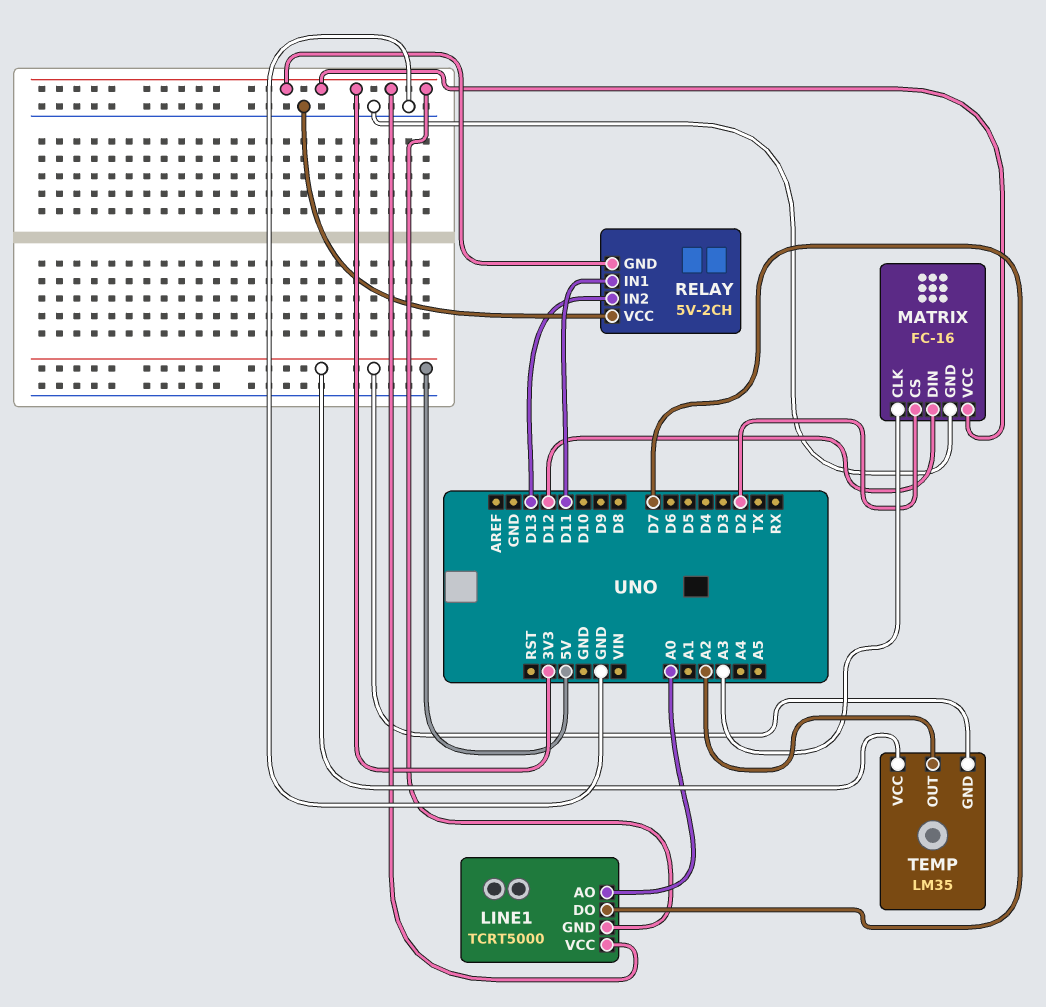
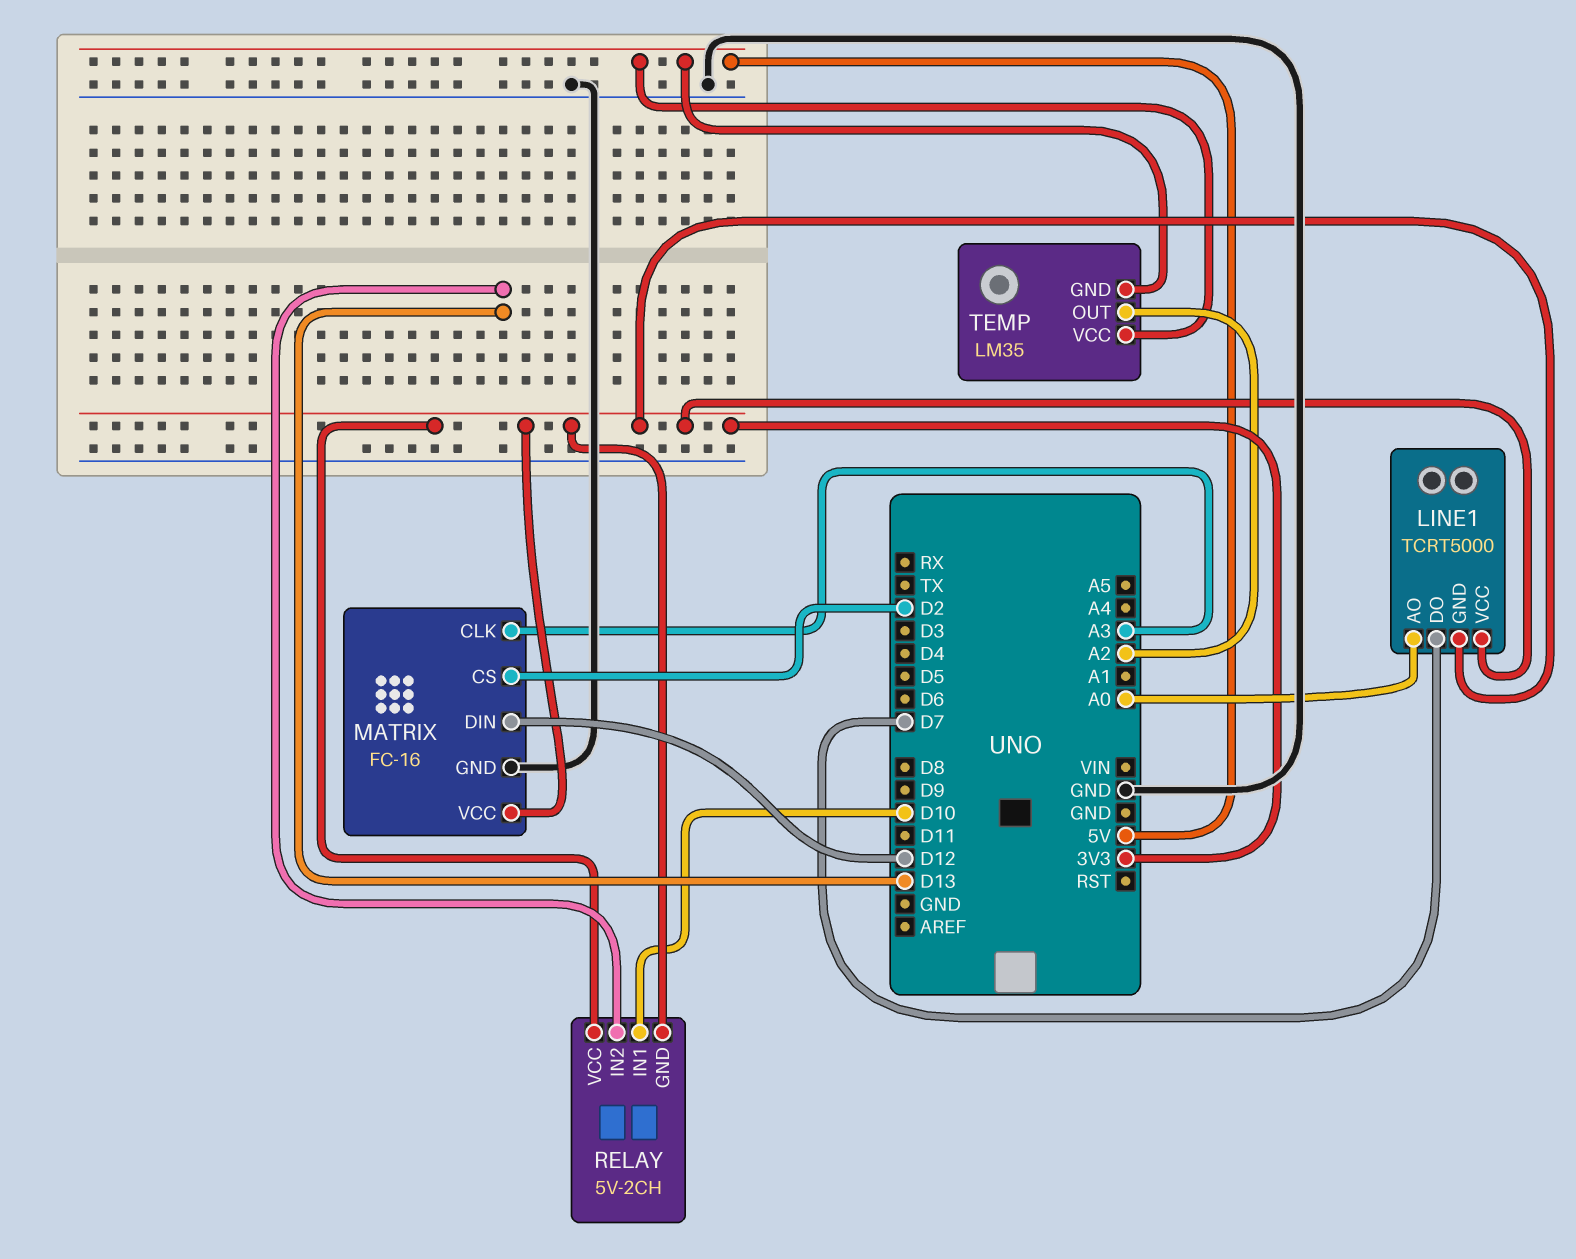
RELAY pin IN1: D11 -> D10
RELAY pin VCC: GND -> 3V3

